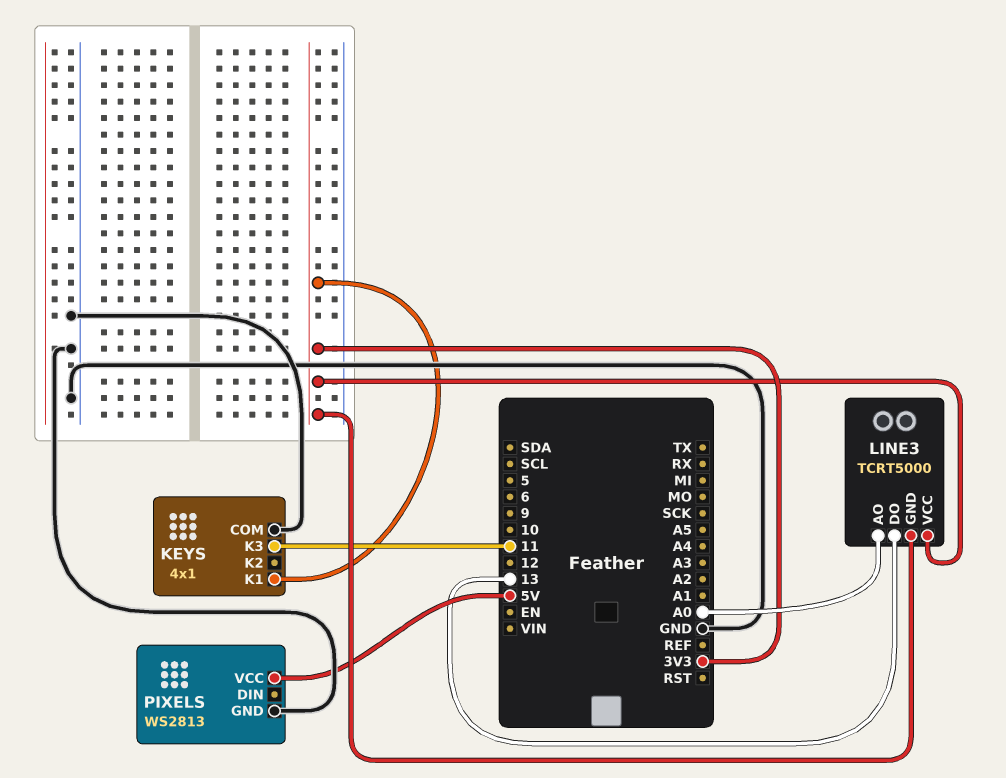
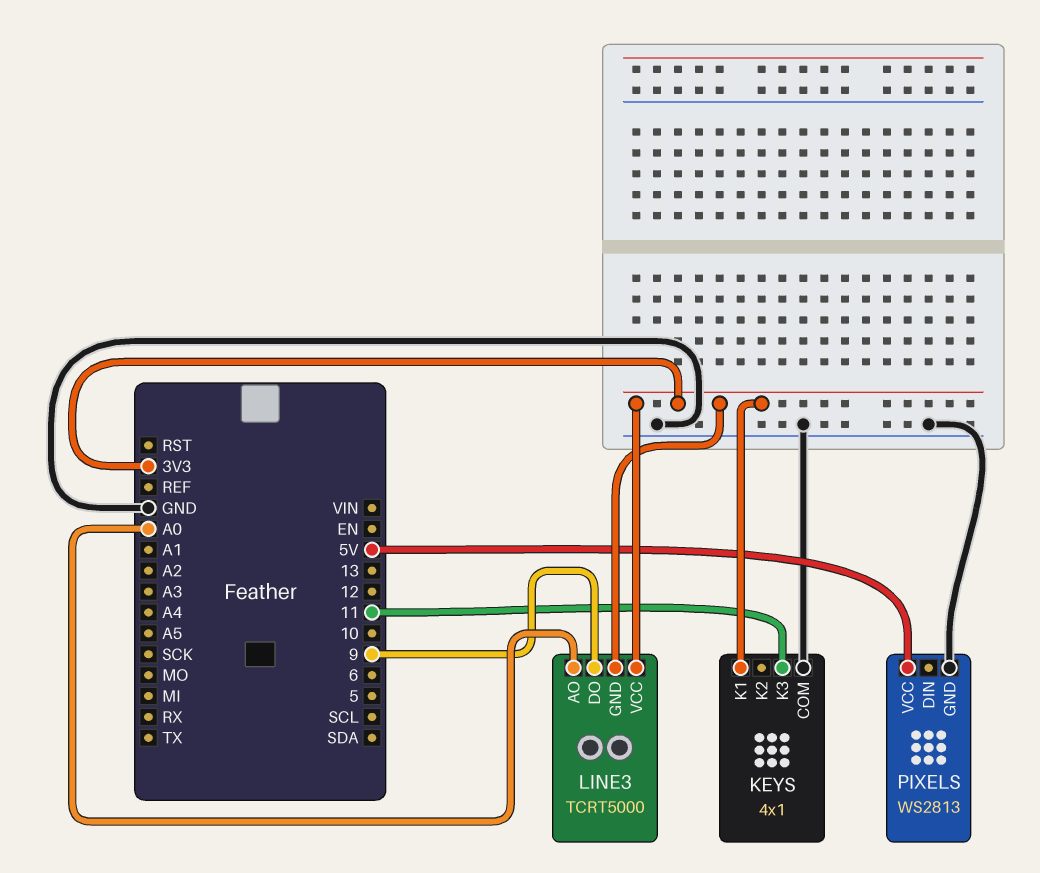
LINE3 pin DO: 13 -> 9

